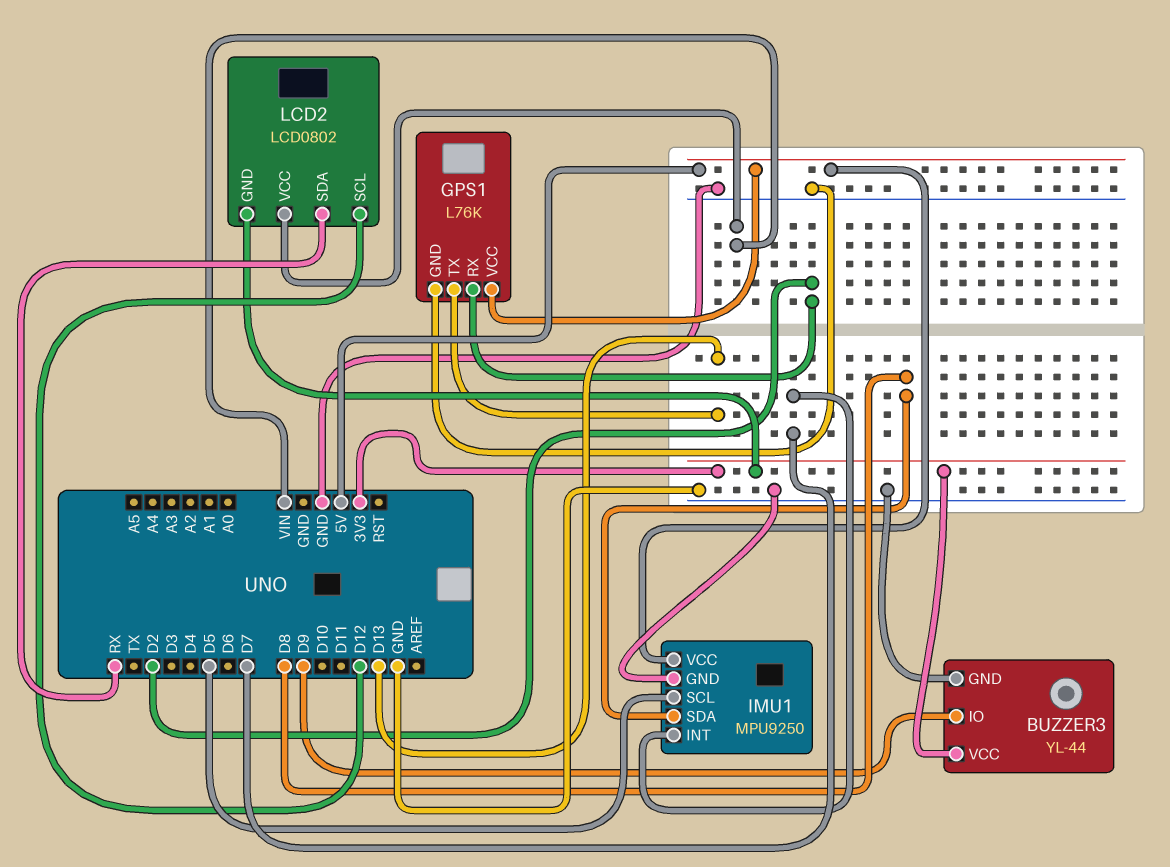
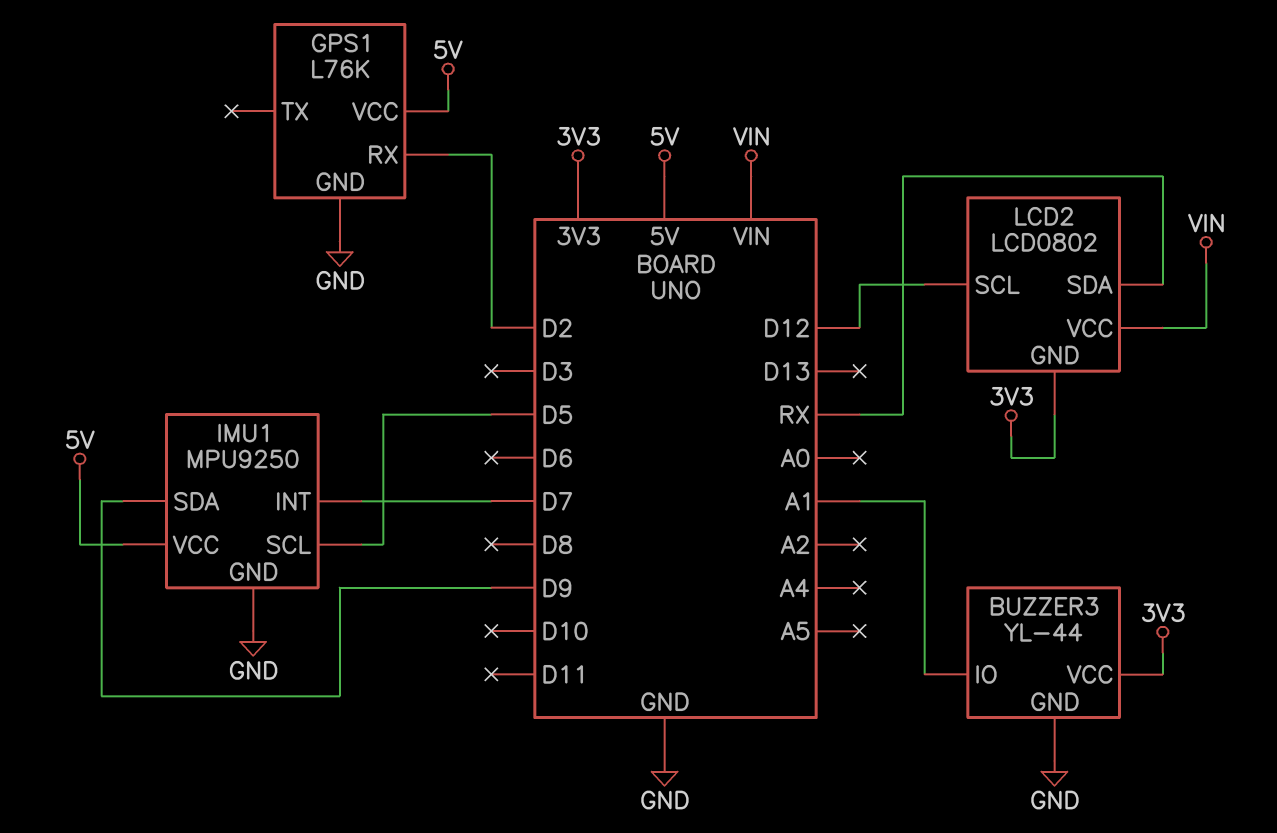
BUZZER3 pin IO: D9 -> A1
GPS1 pin TX: D13 -> none
IMU1 pin SDA: D8 -> D9

